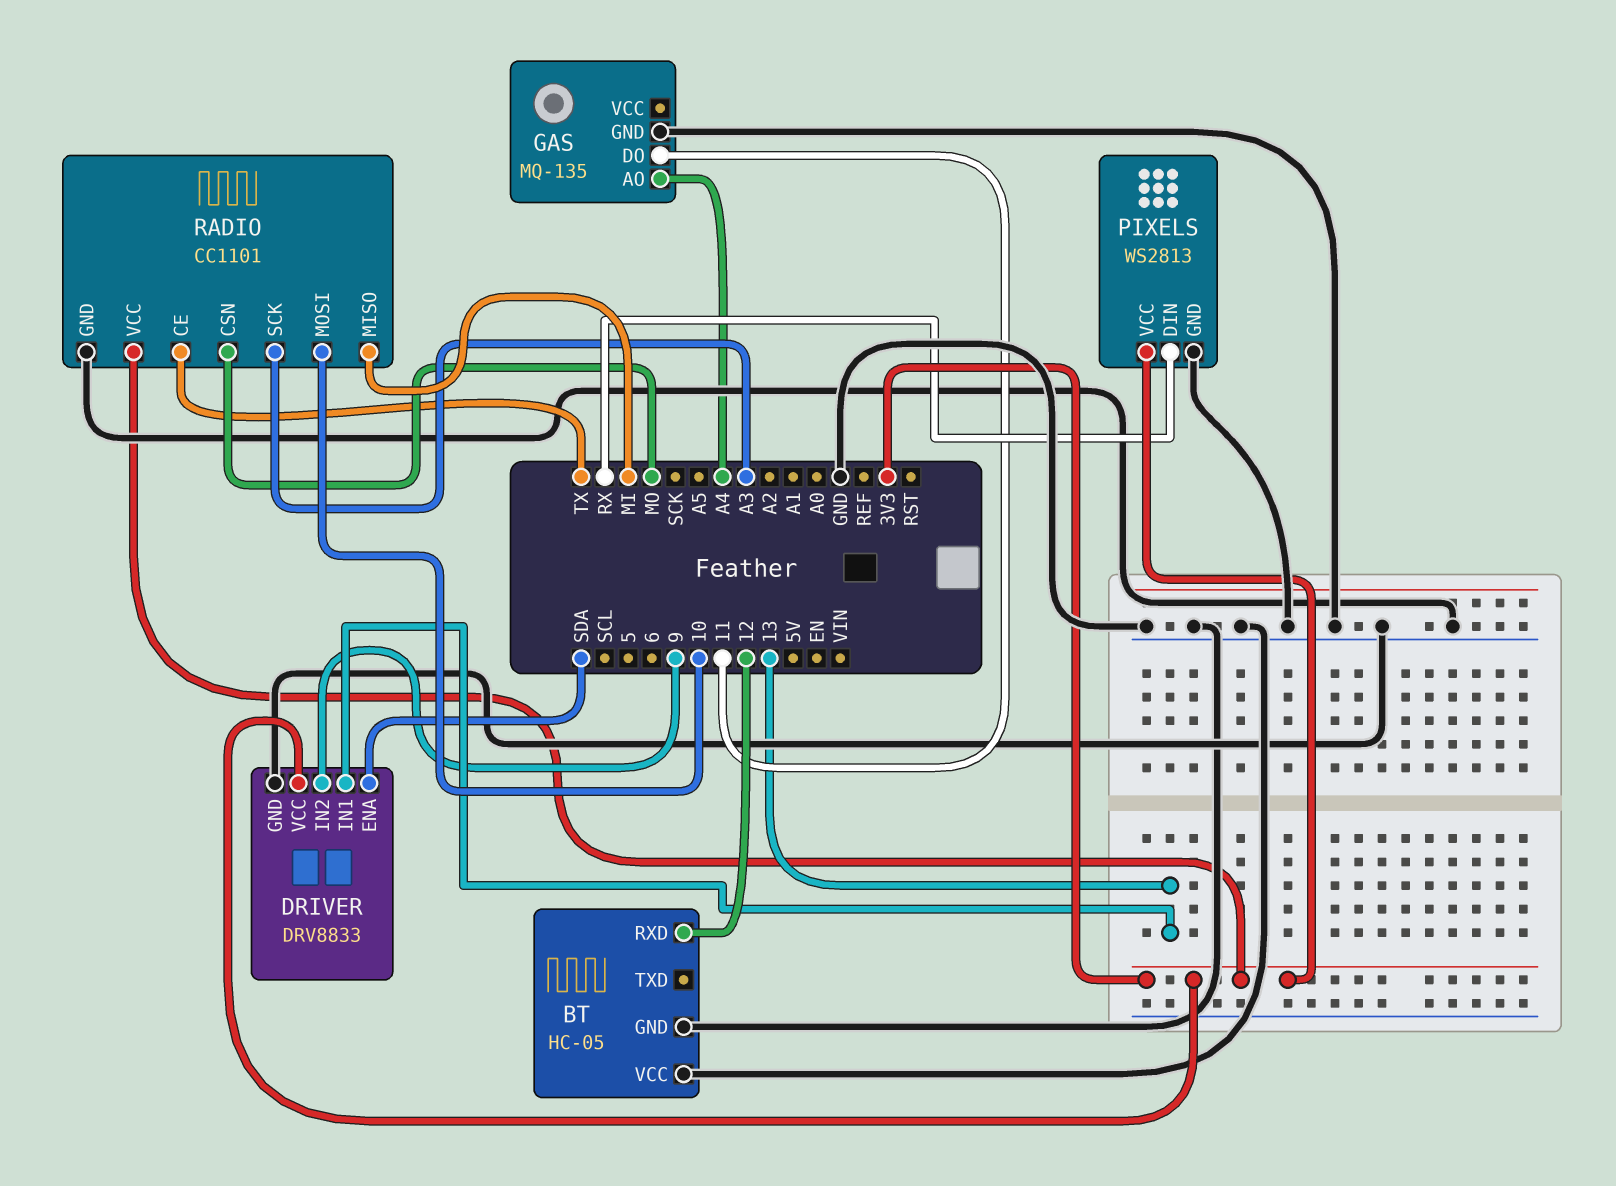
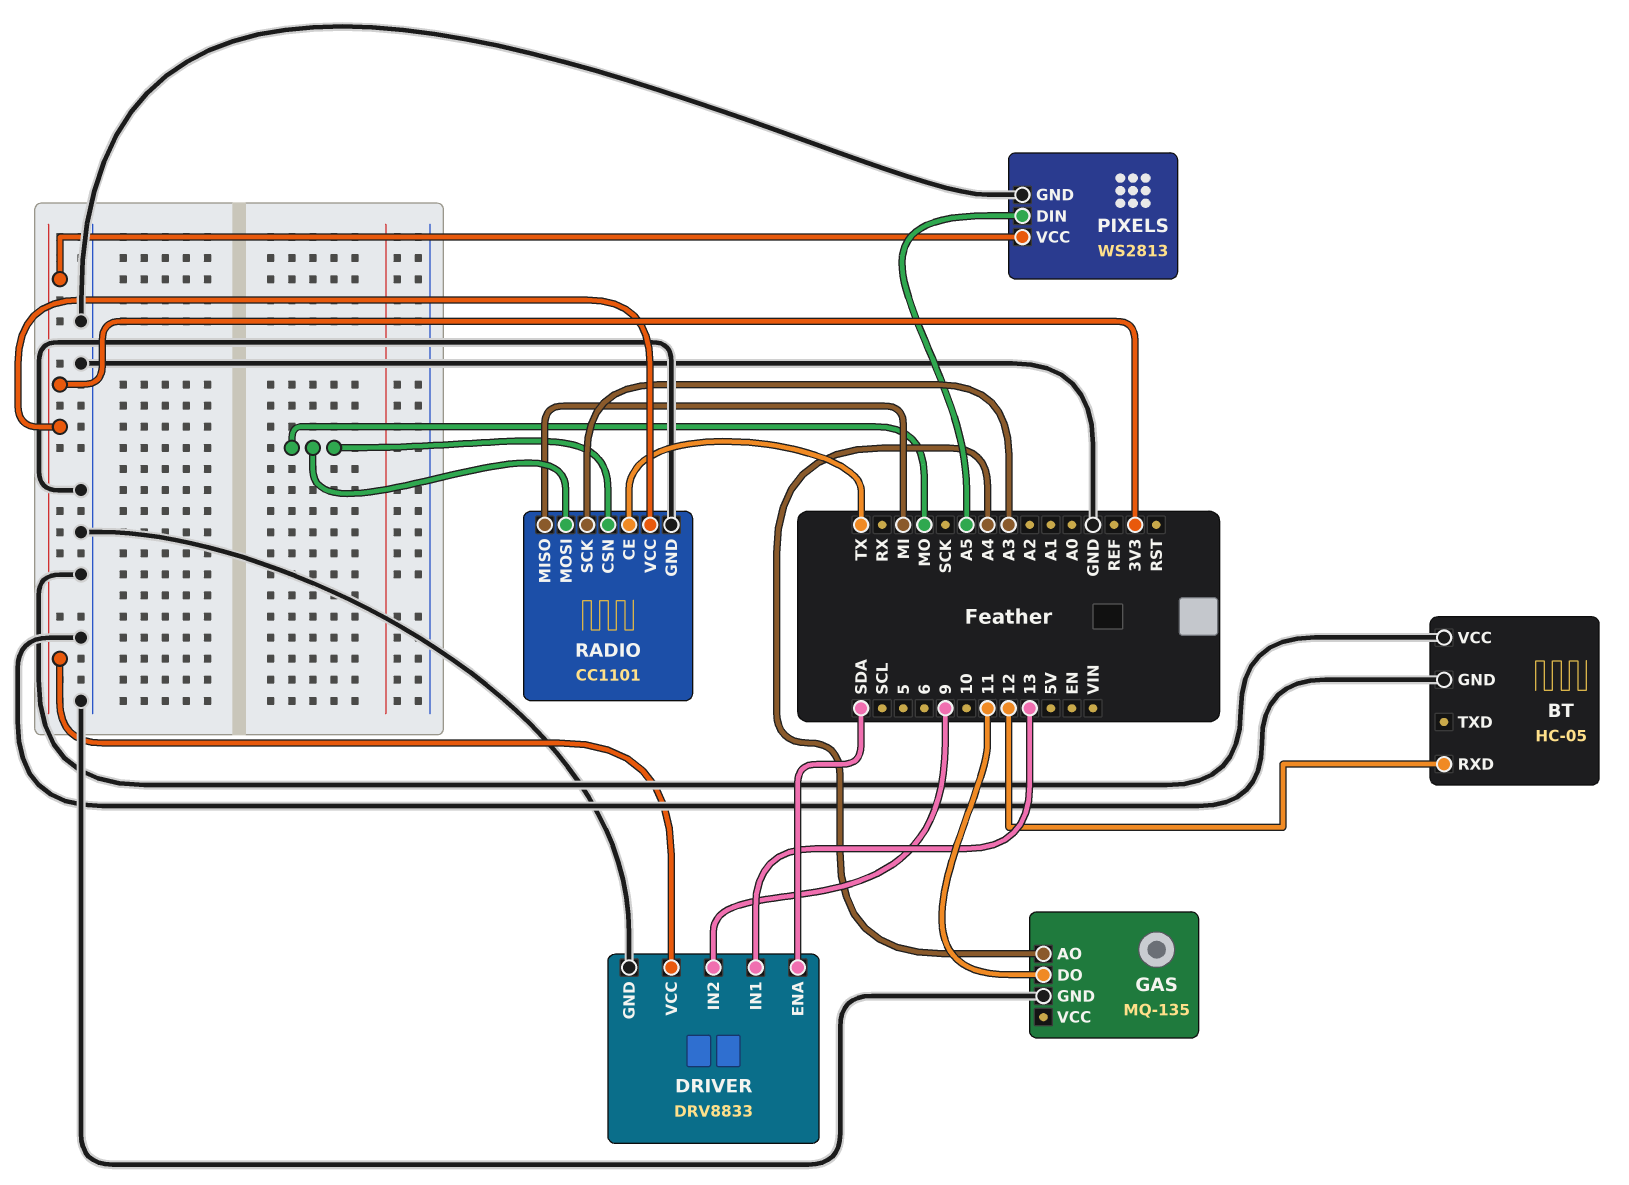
PIXELS pin DIN: RX -> A5
RADIO pin MOSI: 10 -> MO

